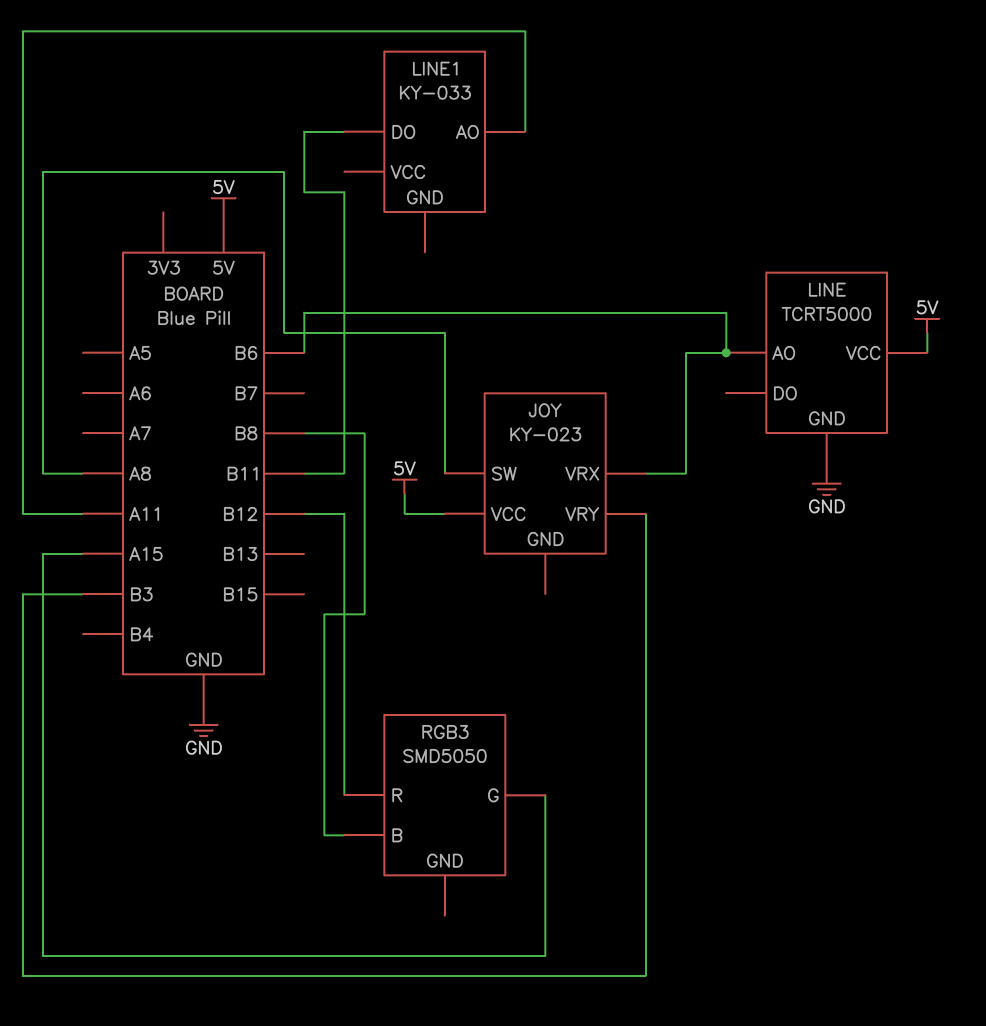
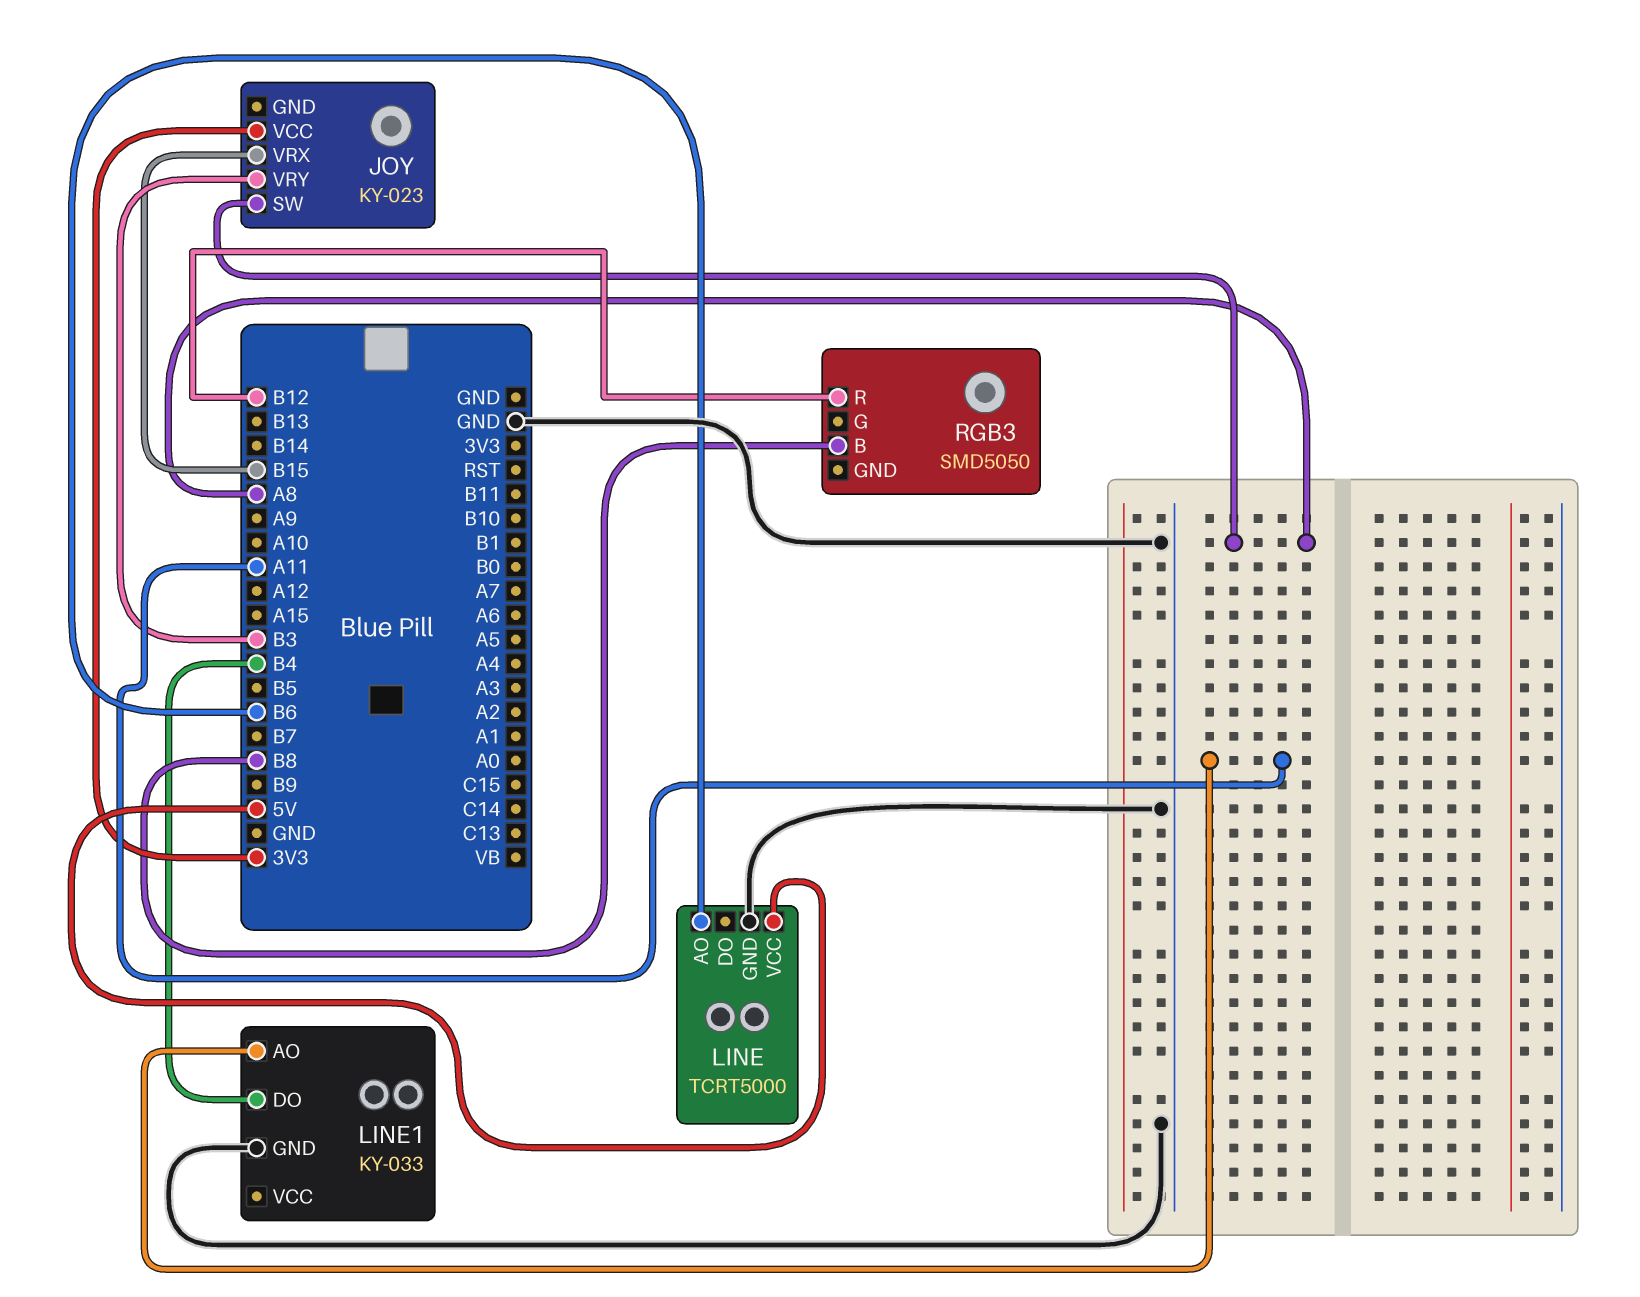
JOY pin VCC: 5V -> 3V3
JOY pin VRX: B6 -> B15
LINE1 pin DO: B11 -> B4
LINE1 pin GND: none -> GND
RGB3 pin G: A15 -> none

